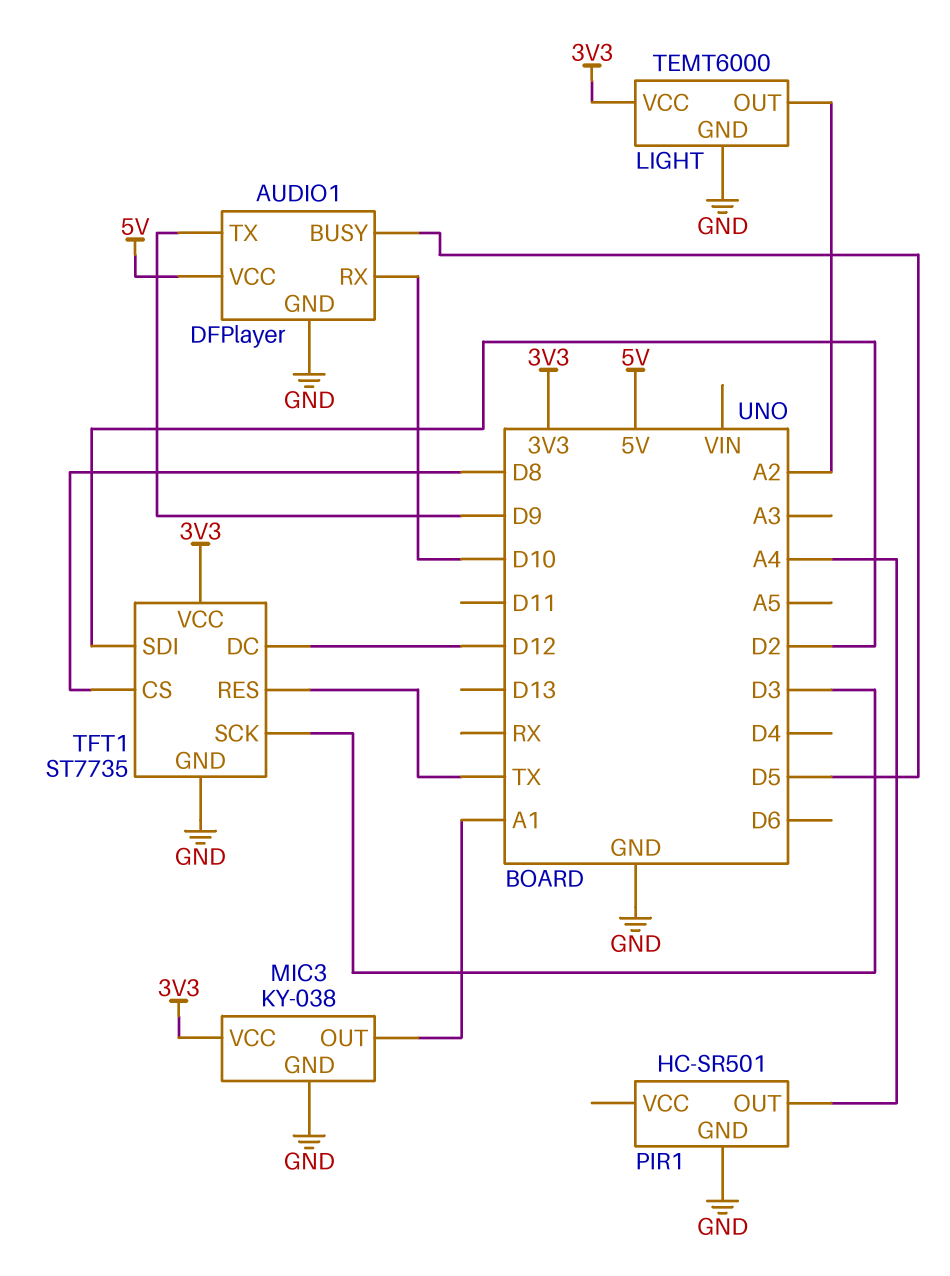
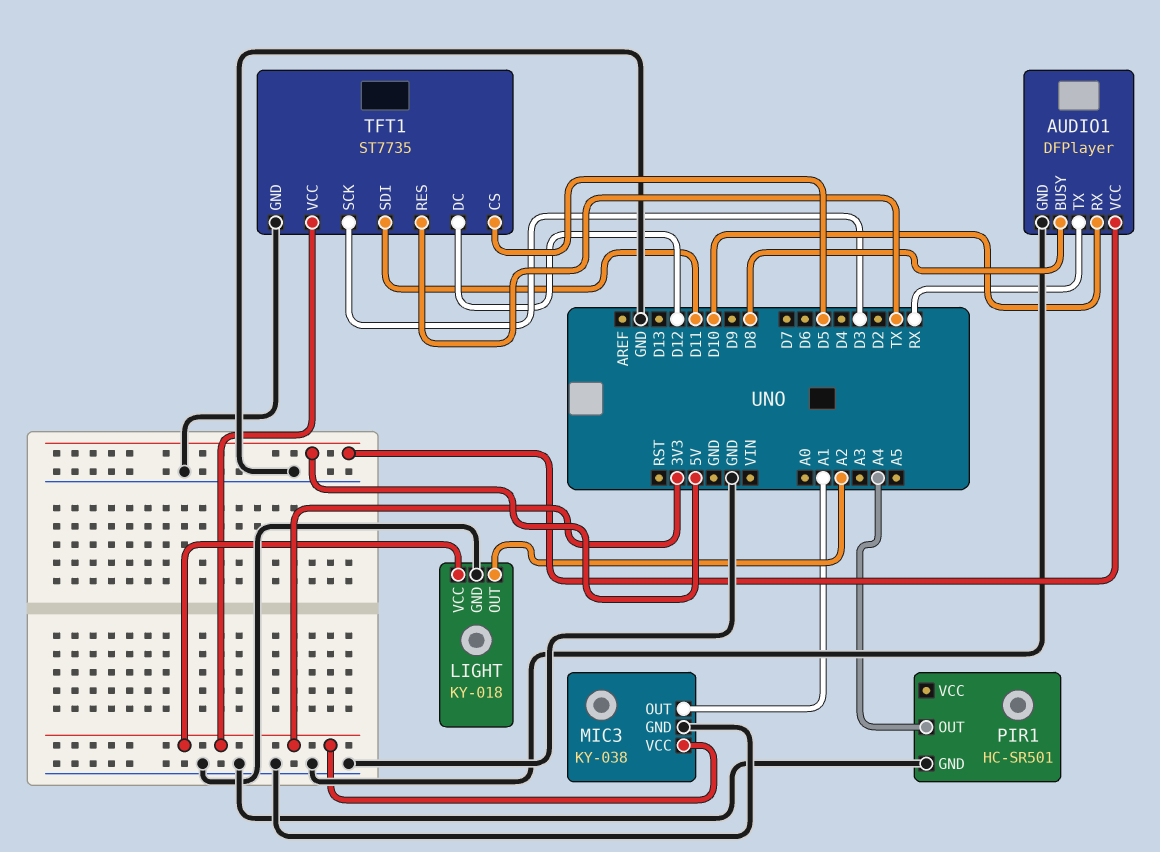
AUDIO1 pin BUSY: D5 -> D8
AUDIO1 pin TX: D9 -> RX
LIGHT: TEMT6000 -> KY-018
TFT1 pin CS: D8 -> D5
TFT1 pin SDI: D2 -> D11

